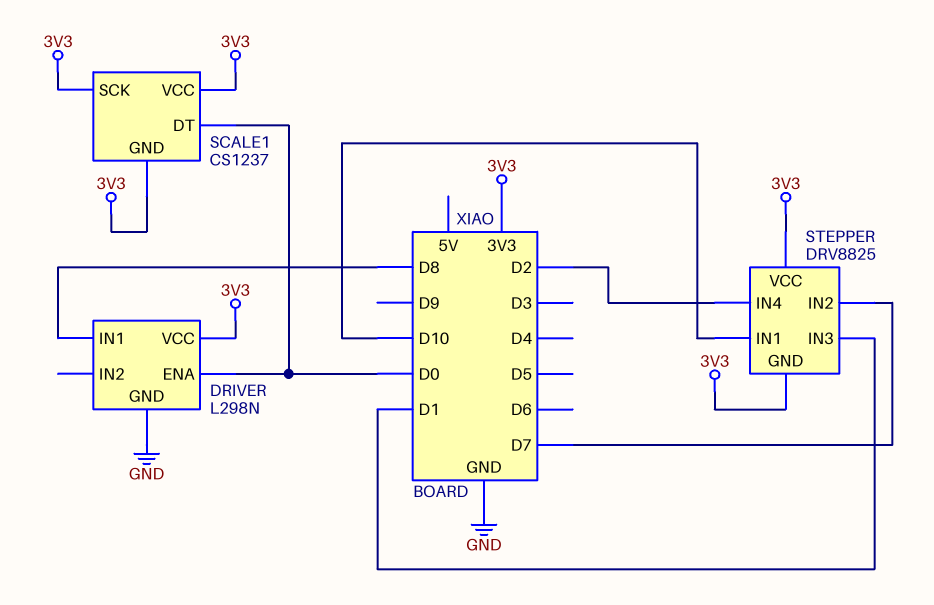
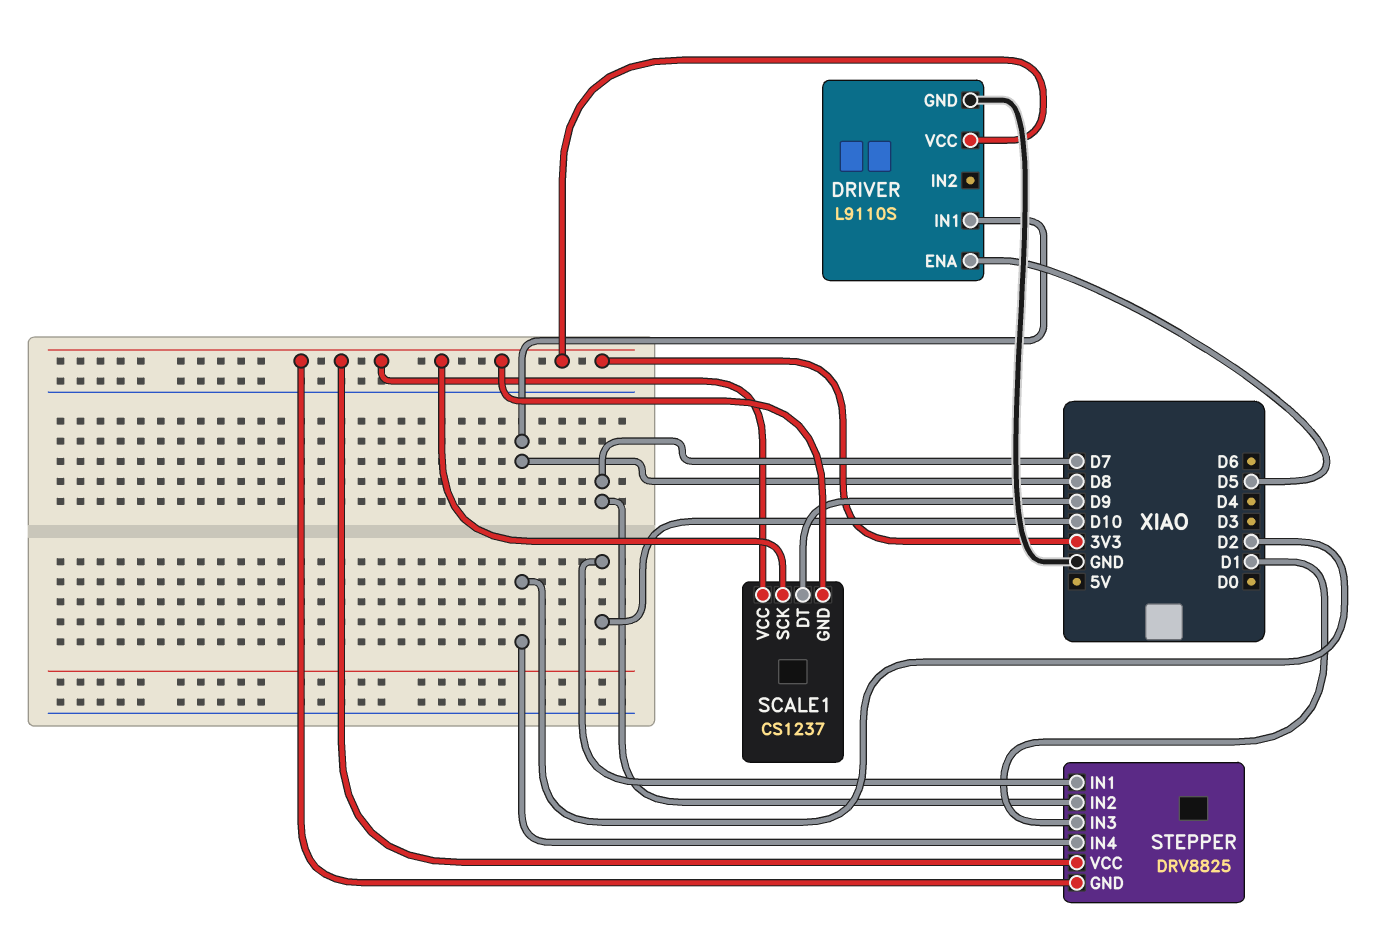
DRIVER: L298N -> L9110S
DRIVER pin ENA: D0 -> D5
SCALE1 pin DT: D0 -> D9

